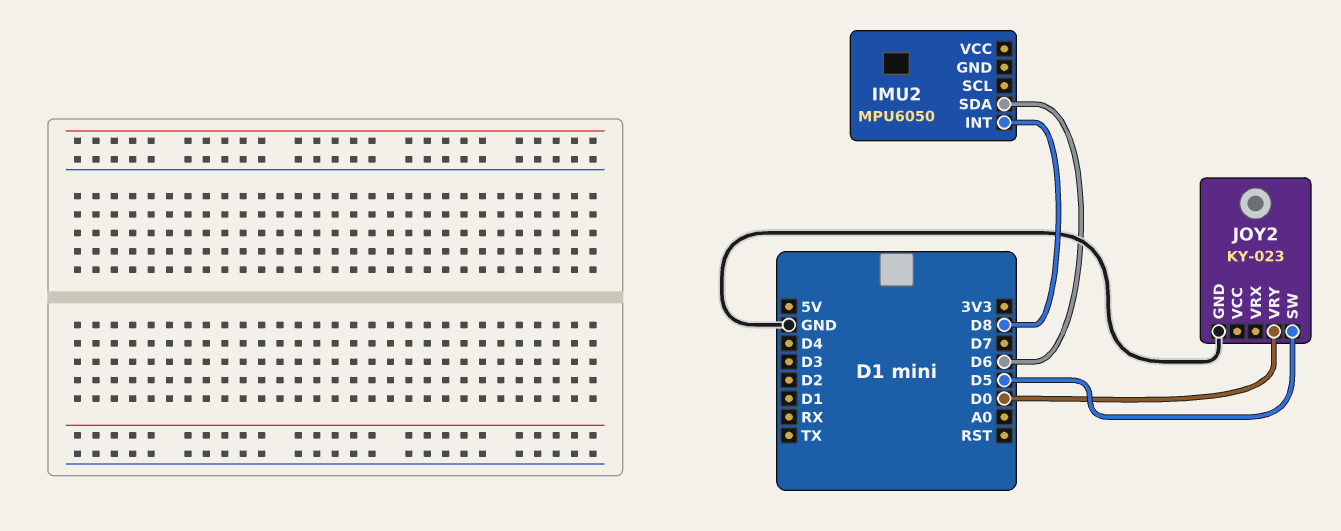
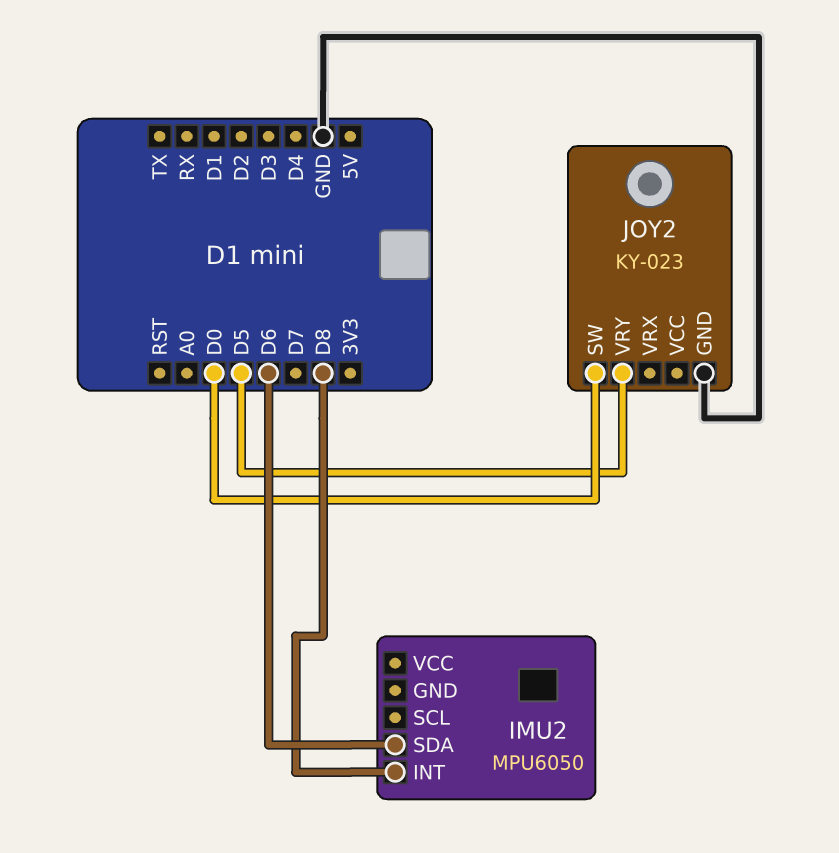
JOY2 pin SW: D5 -> D0
JOY2 pin VRY: D0 -> D5

